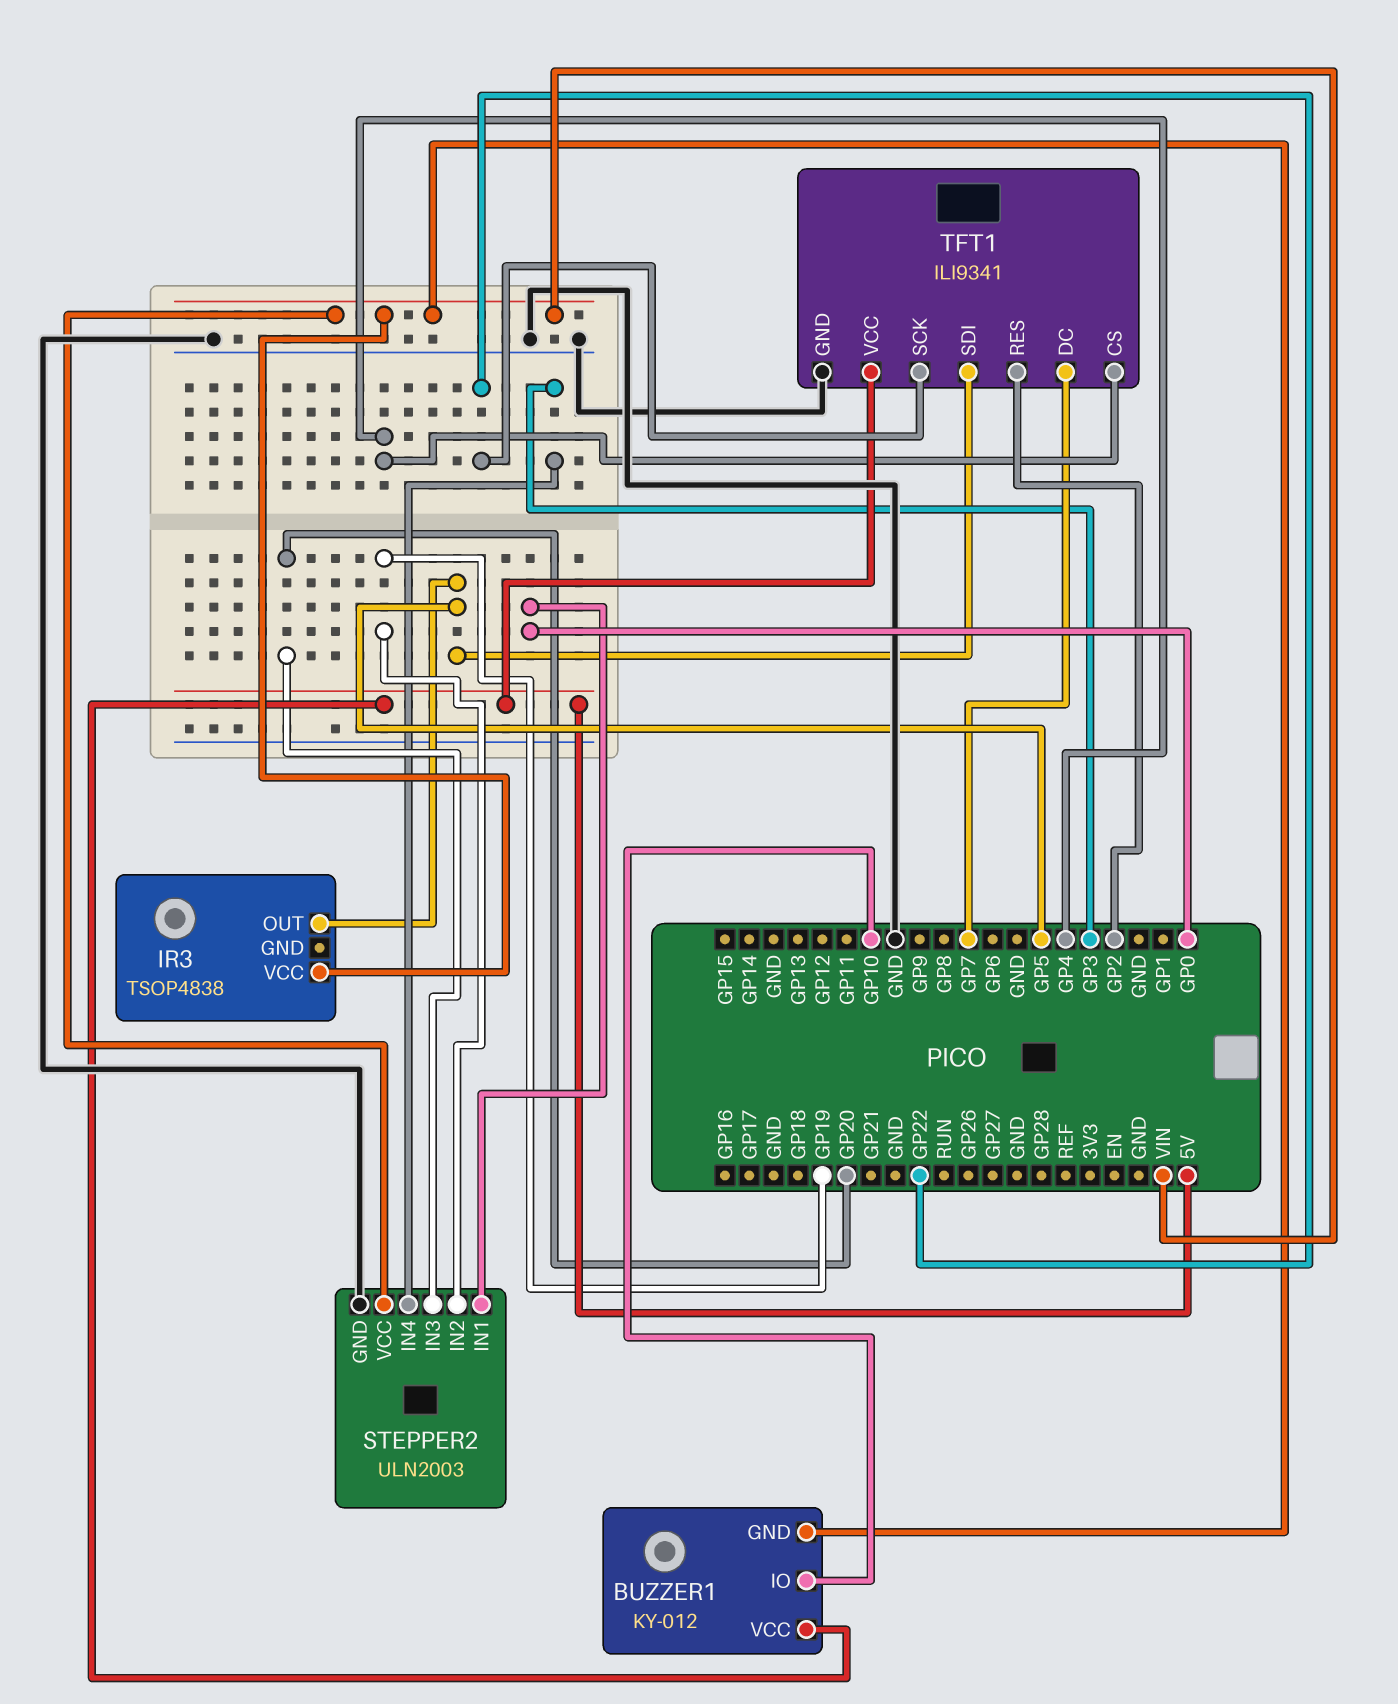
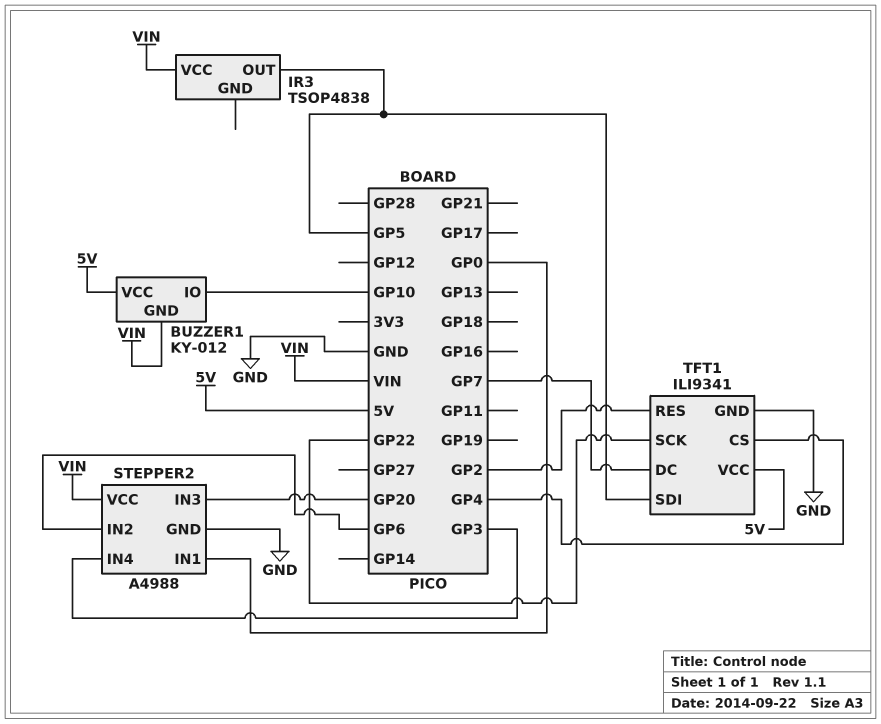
STEPPER2: ULN2003 -> A4988
STEPPER2 pin IN2: GP19 -> GP6

